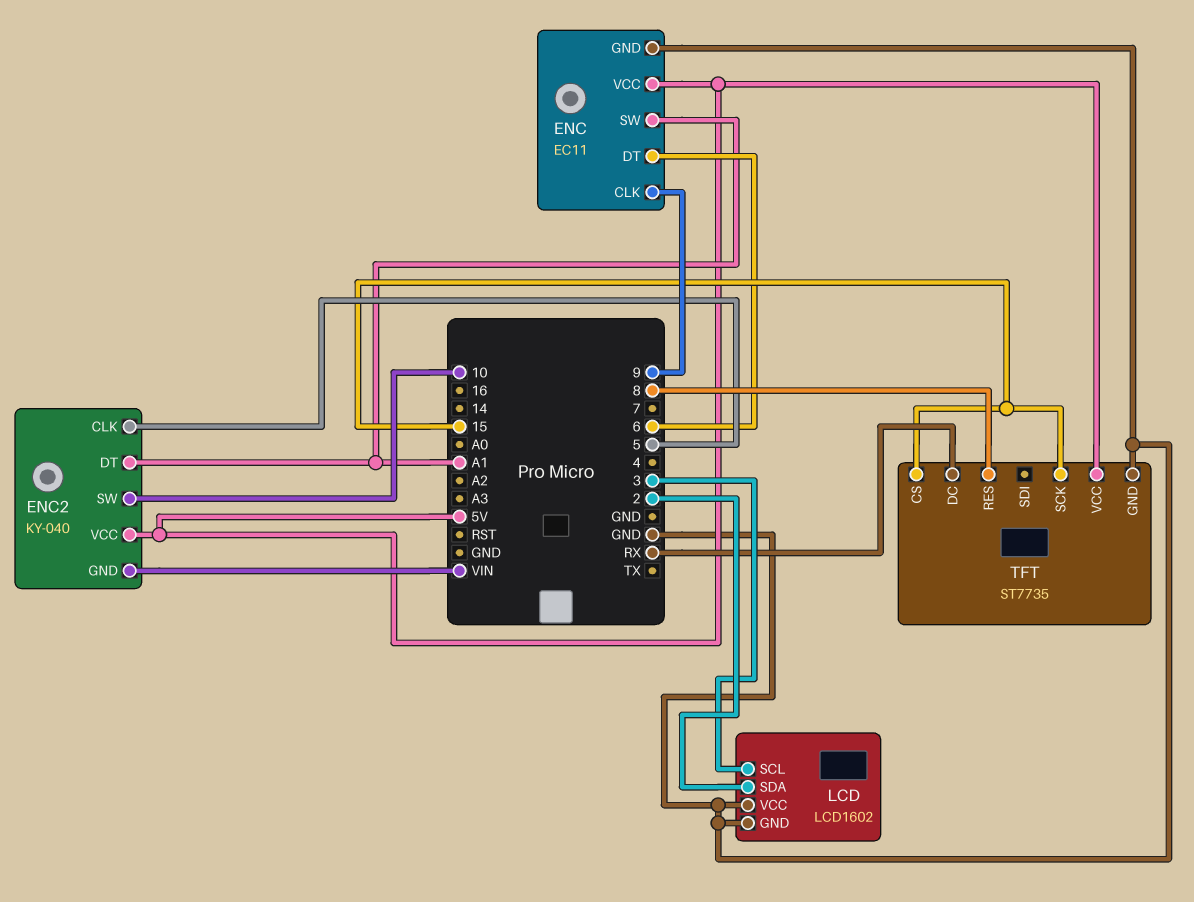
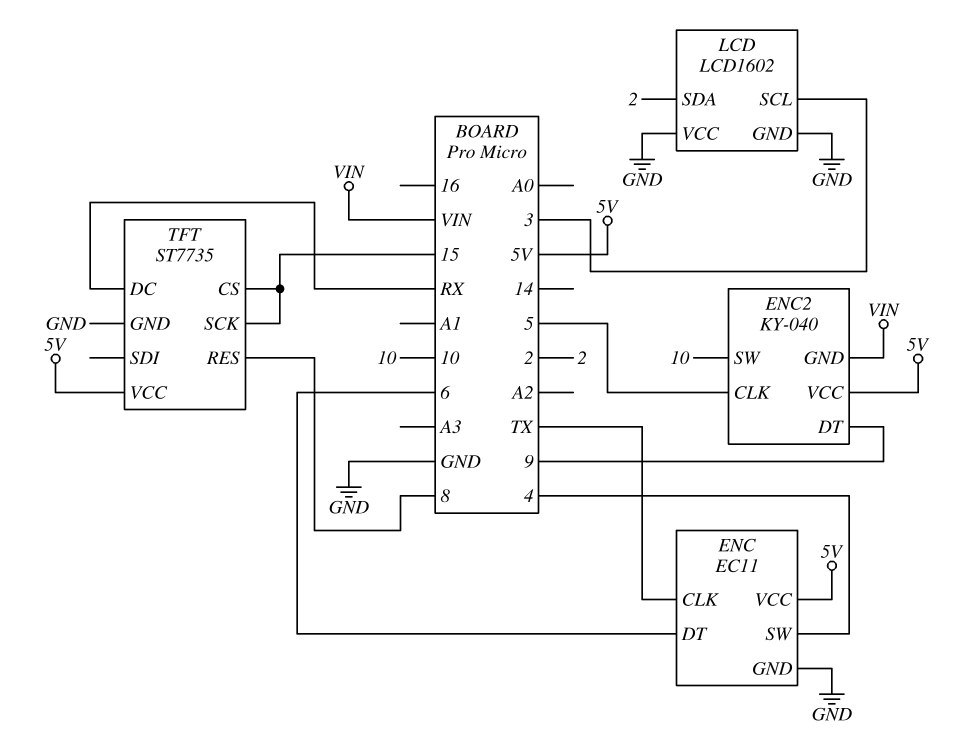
ENC pin CLK: 9 -> TX
ENC pin SW: A1 -> 4
ENC2 pin DT: A1 -> 9

